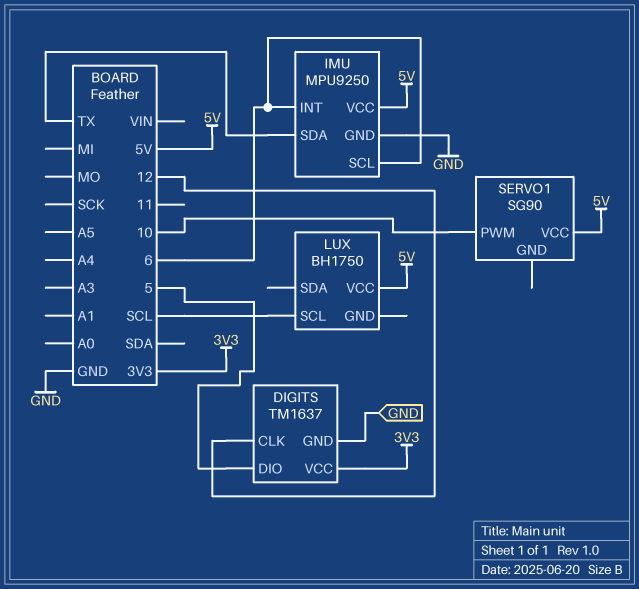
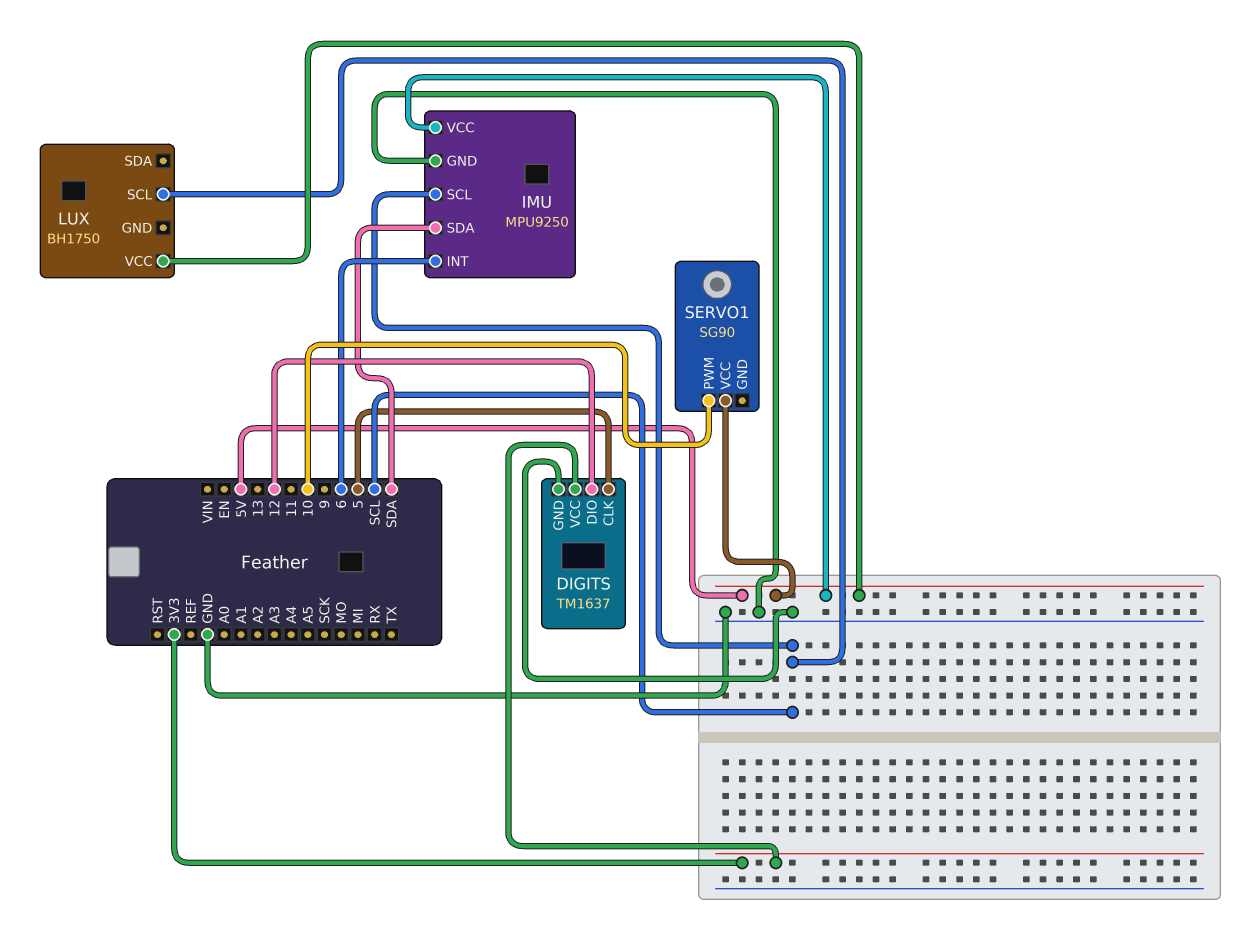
DIGITS pin CLK: 12 -> 5
DIGITS pin DIO: 5 -> 12
IMU pin SCL: 6 -> SCL
IMU pin SDA: TX -> SDA

